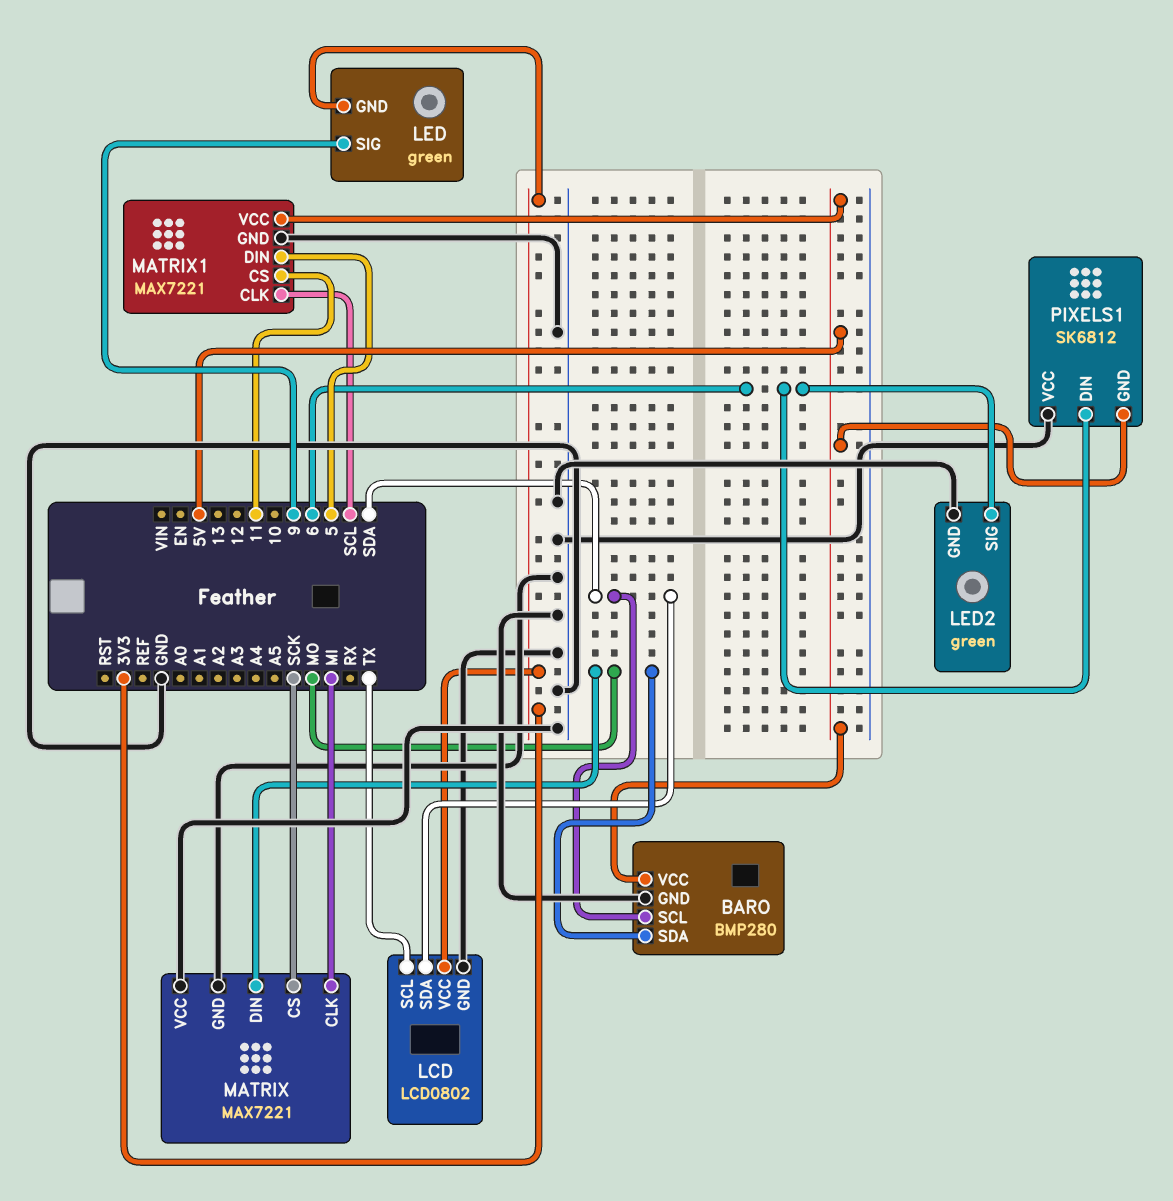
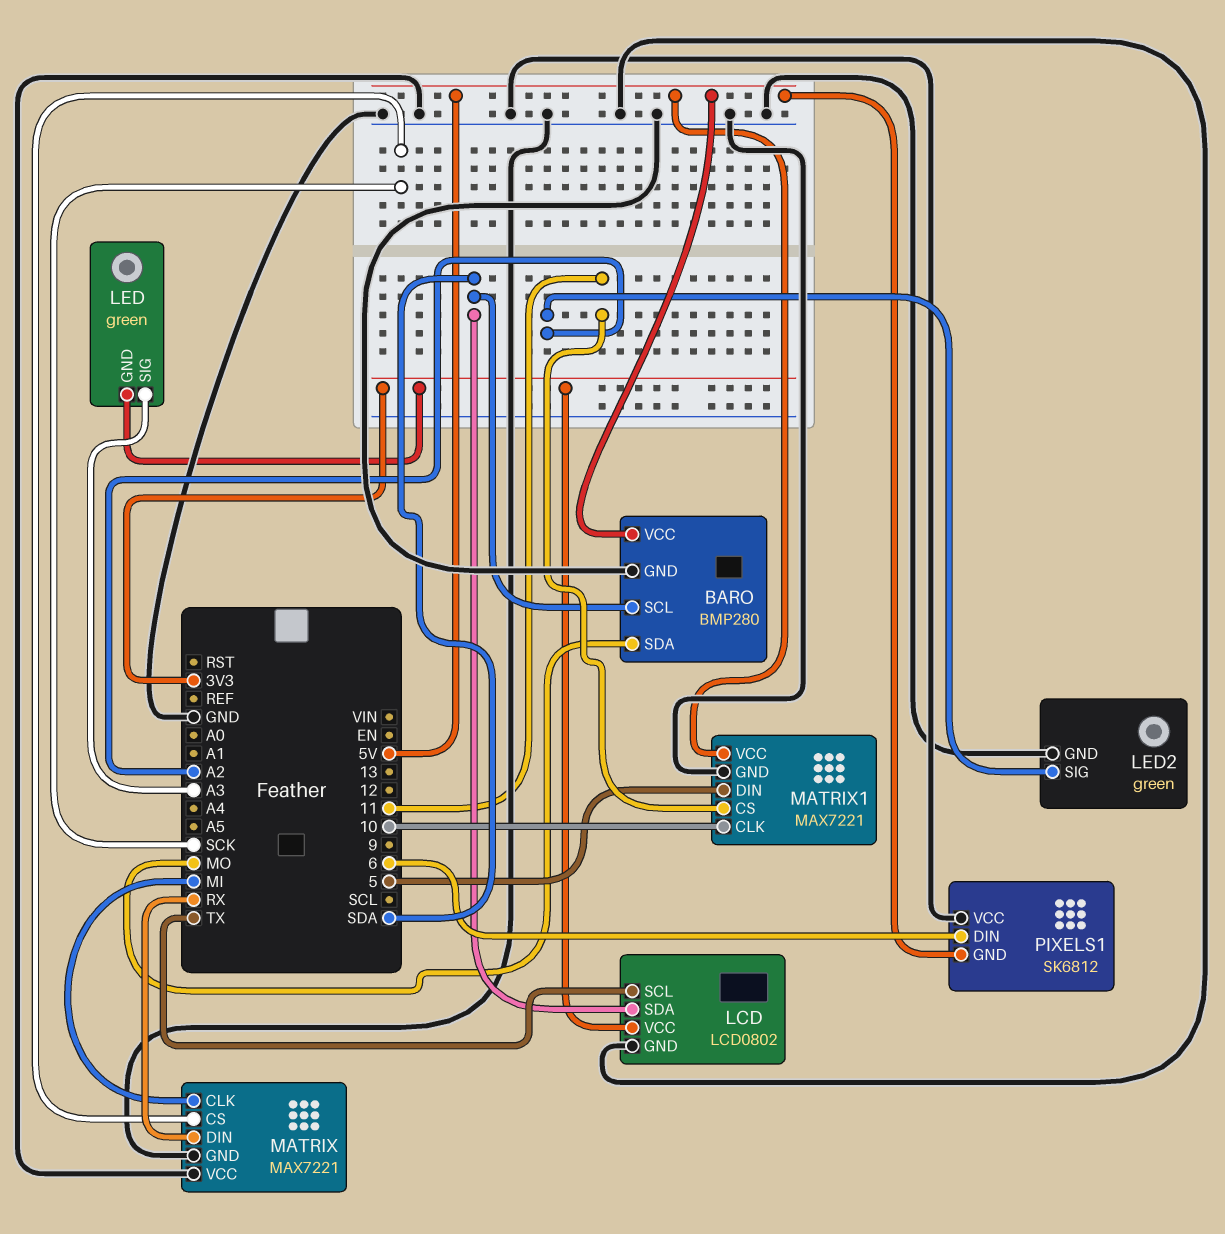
LED pin SIG: 9 -> A3
LED2 pin SIG: 6 -> A2
MATRIX pin DIN: MO -> RX
MATRIX1 pin CLK: SCL -> 10

